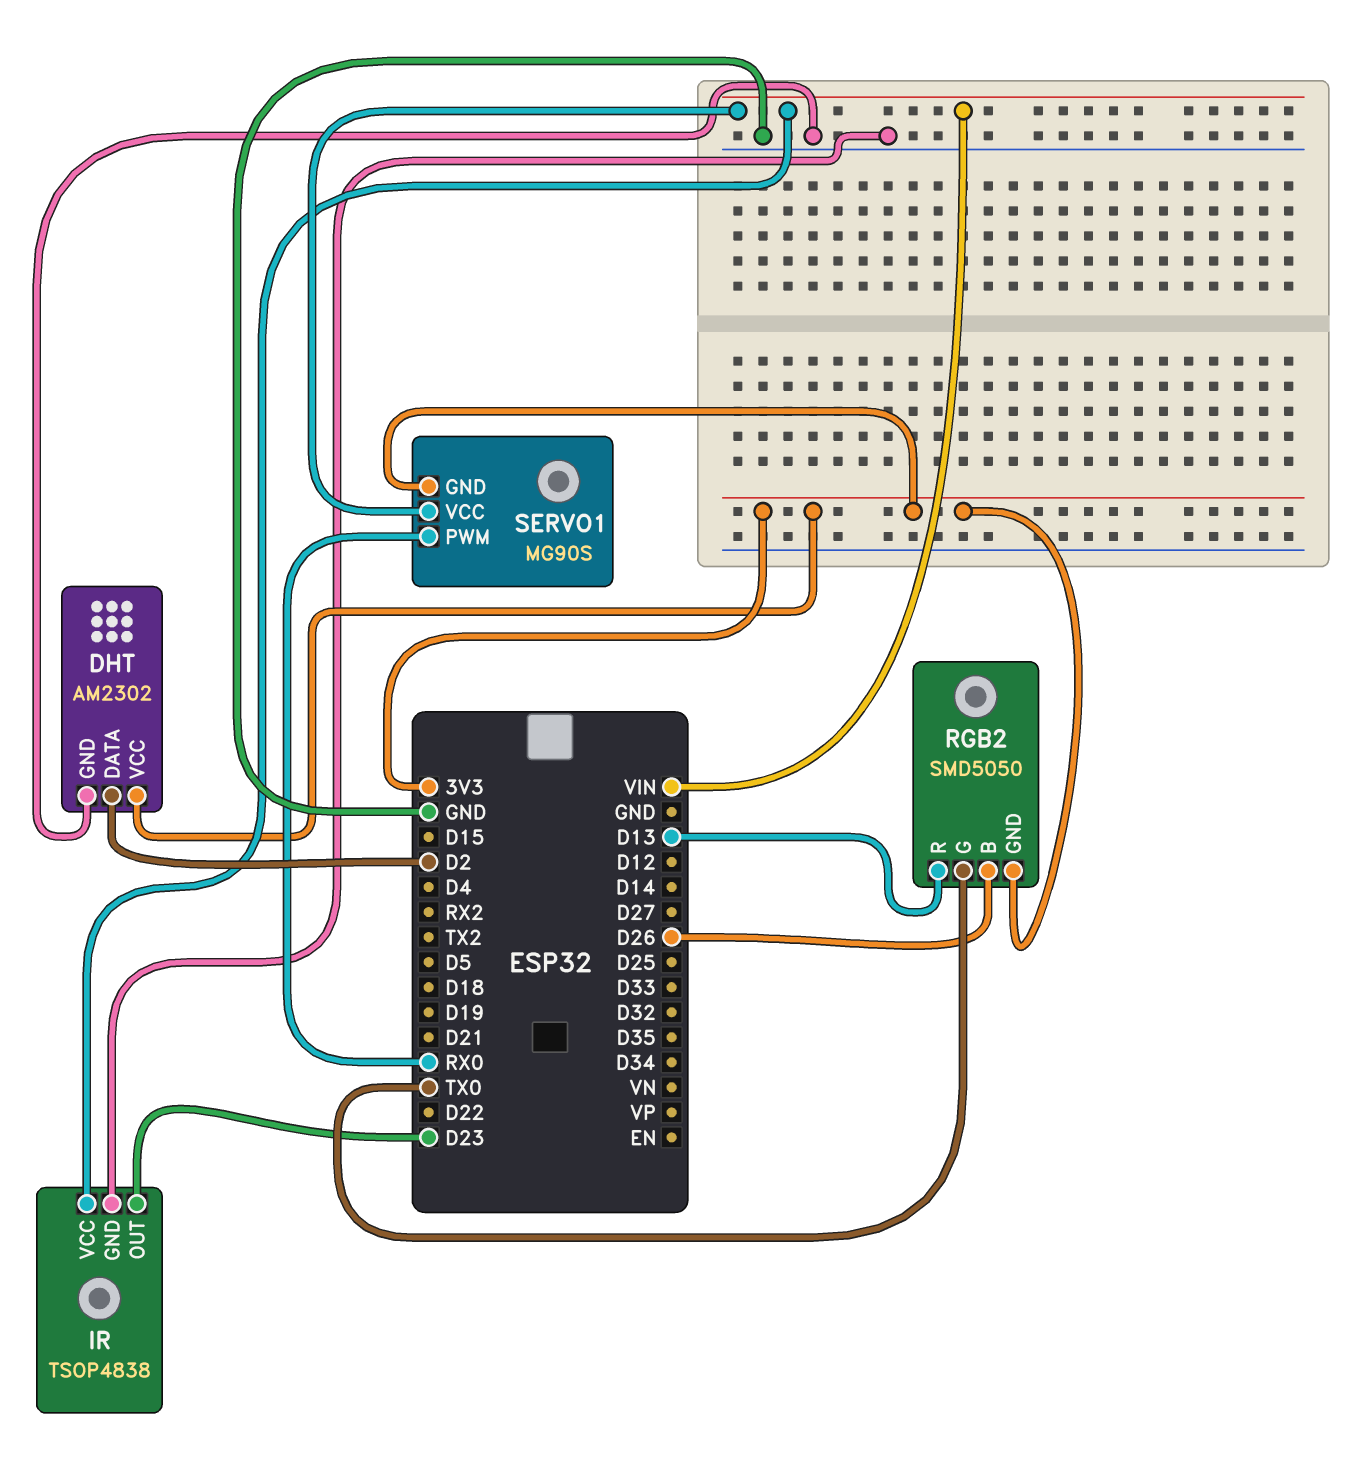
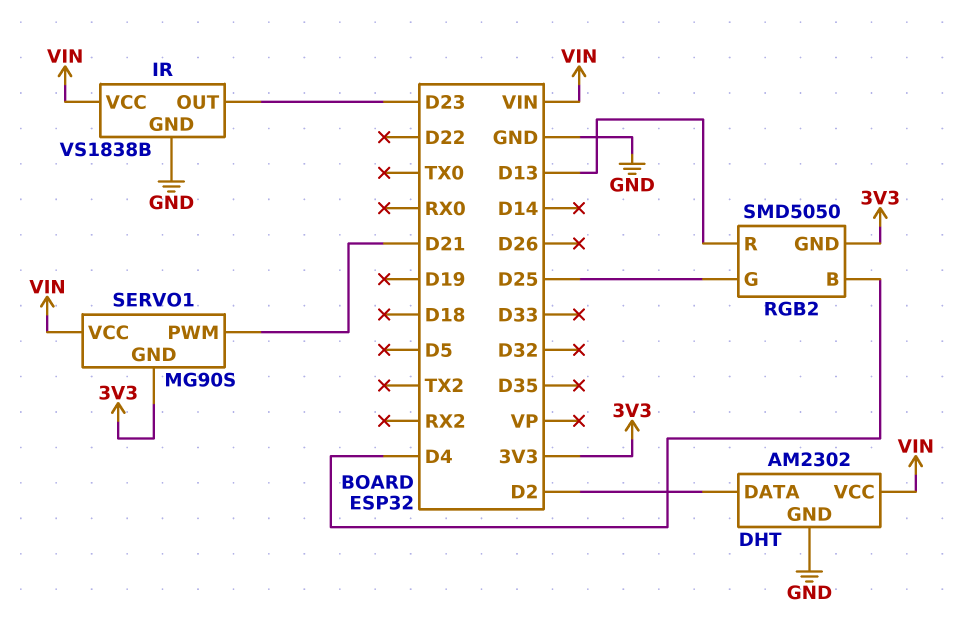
DHT pin VCC: 3V3 -> VIN
IR: TSOP4838 -> VS1838B
RGB2 pin B: D26 -> D4
RGB2 pin G: TX0 -> D25
SERVO1 pin PWM: RX0 -> D21

